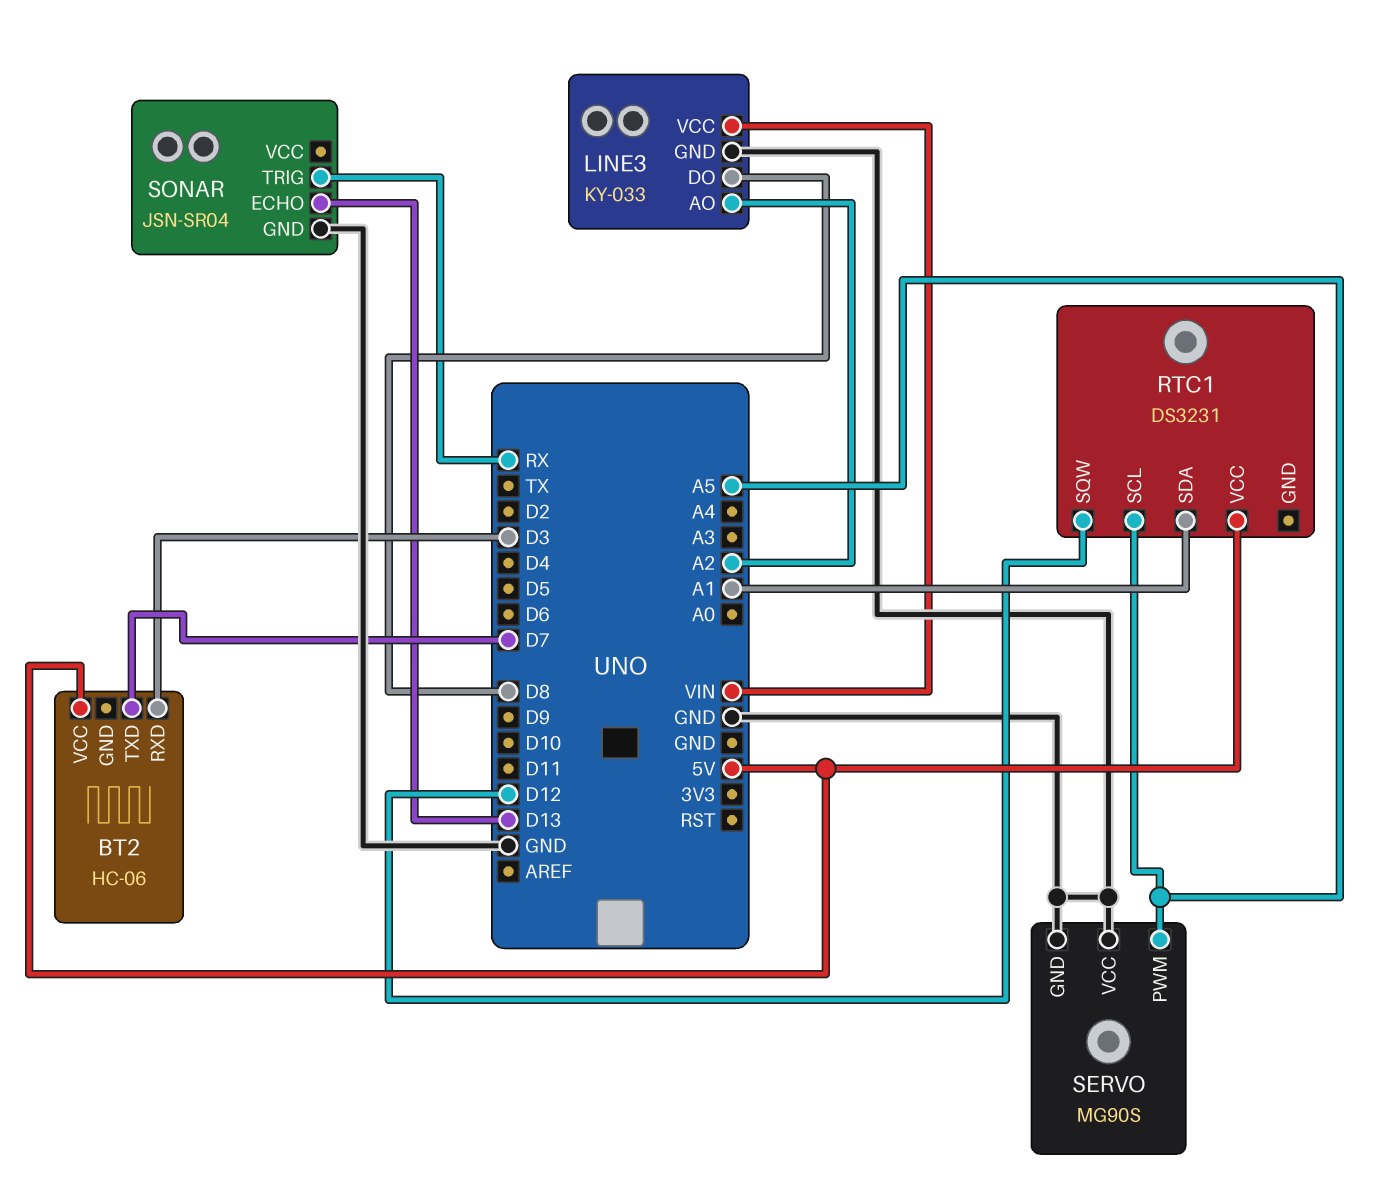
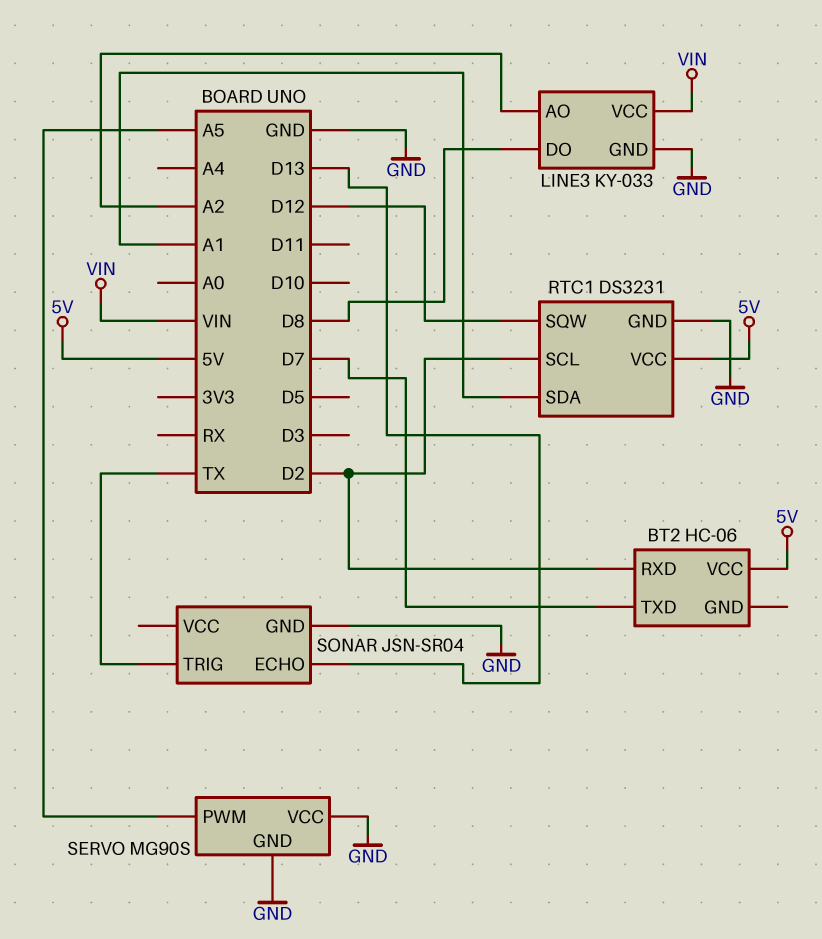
BT2 pin RXD: D3 -> D2
RTC1 pin GND: none -> GND
RTC1 pin SCL: A5 -> D2
SONAR pin TRIG: RX -> TX

